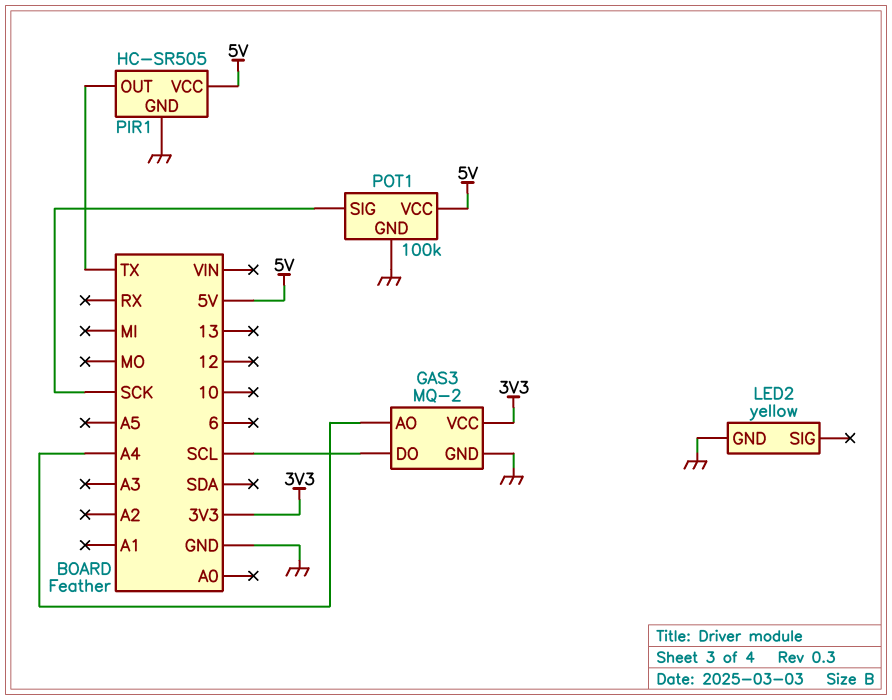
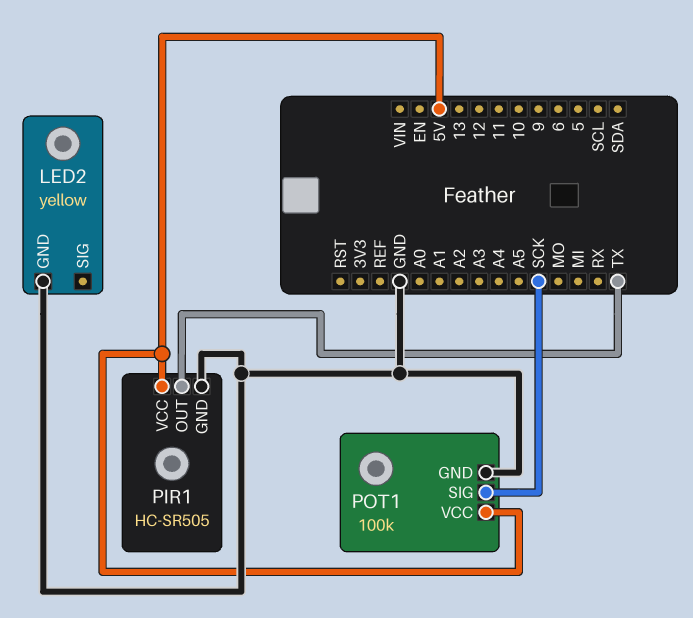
GAS3: MQ-2 -> none
GAS3 pin AO: A4 -> none
GAS3 pin DO: SCL -> none
GAS3 pin GND: GND -> none
GAS3 pin VCC: 3V3 -> none

